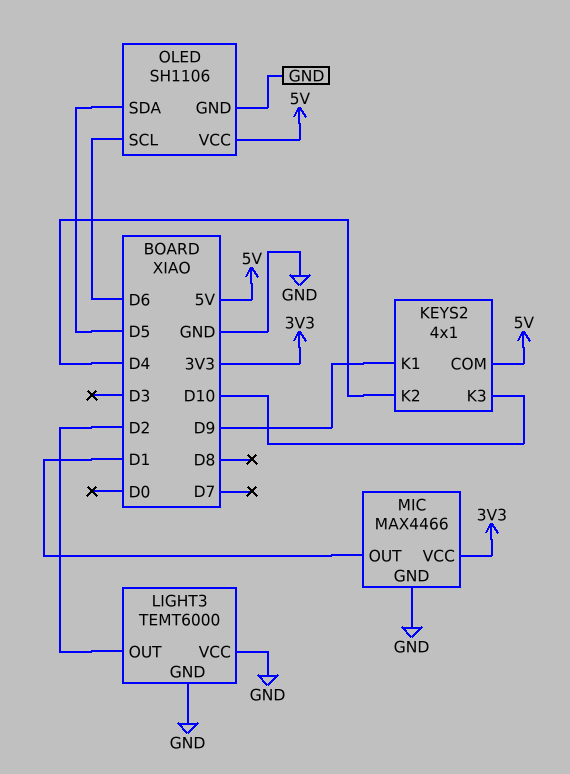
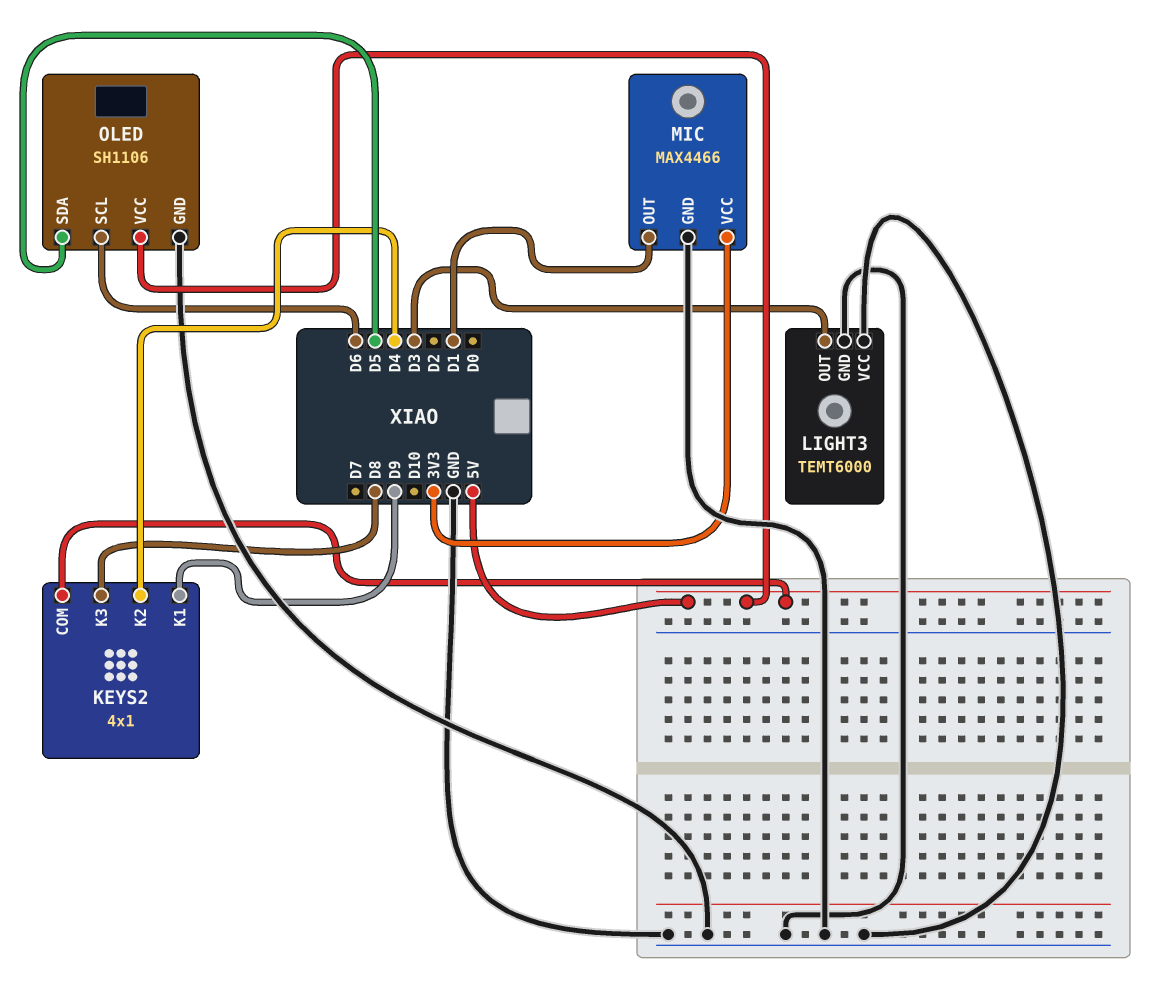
KEYS2 pin K3: D10 -> D8
LIGHT3 pin OUT: D2 -> D3

